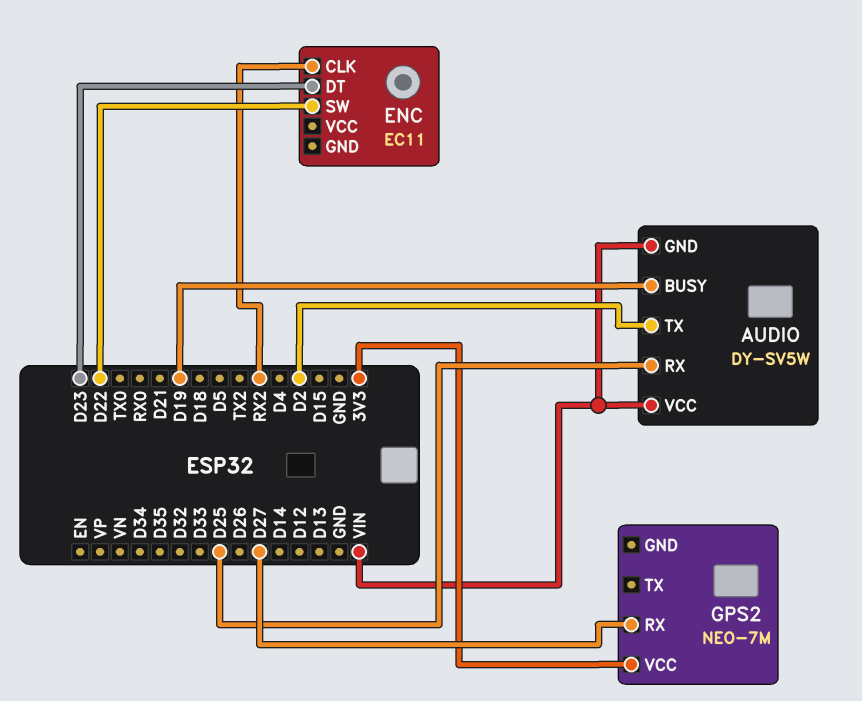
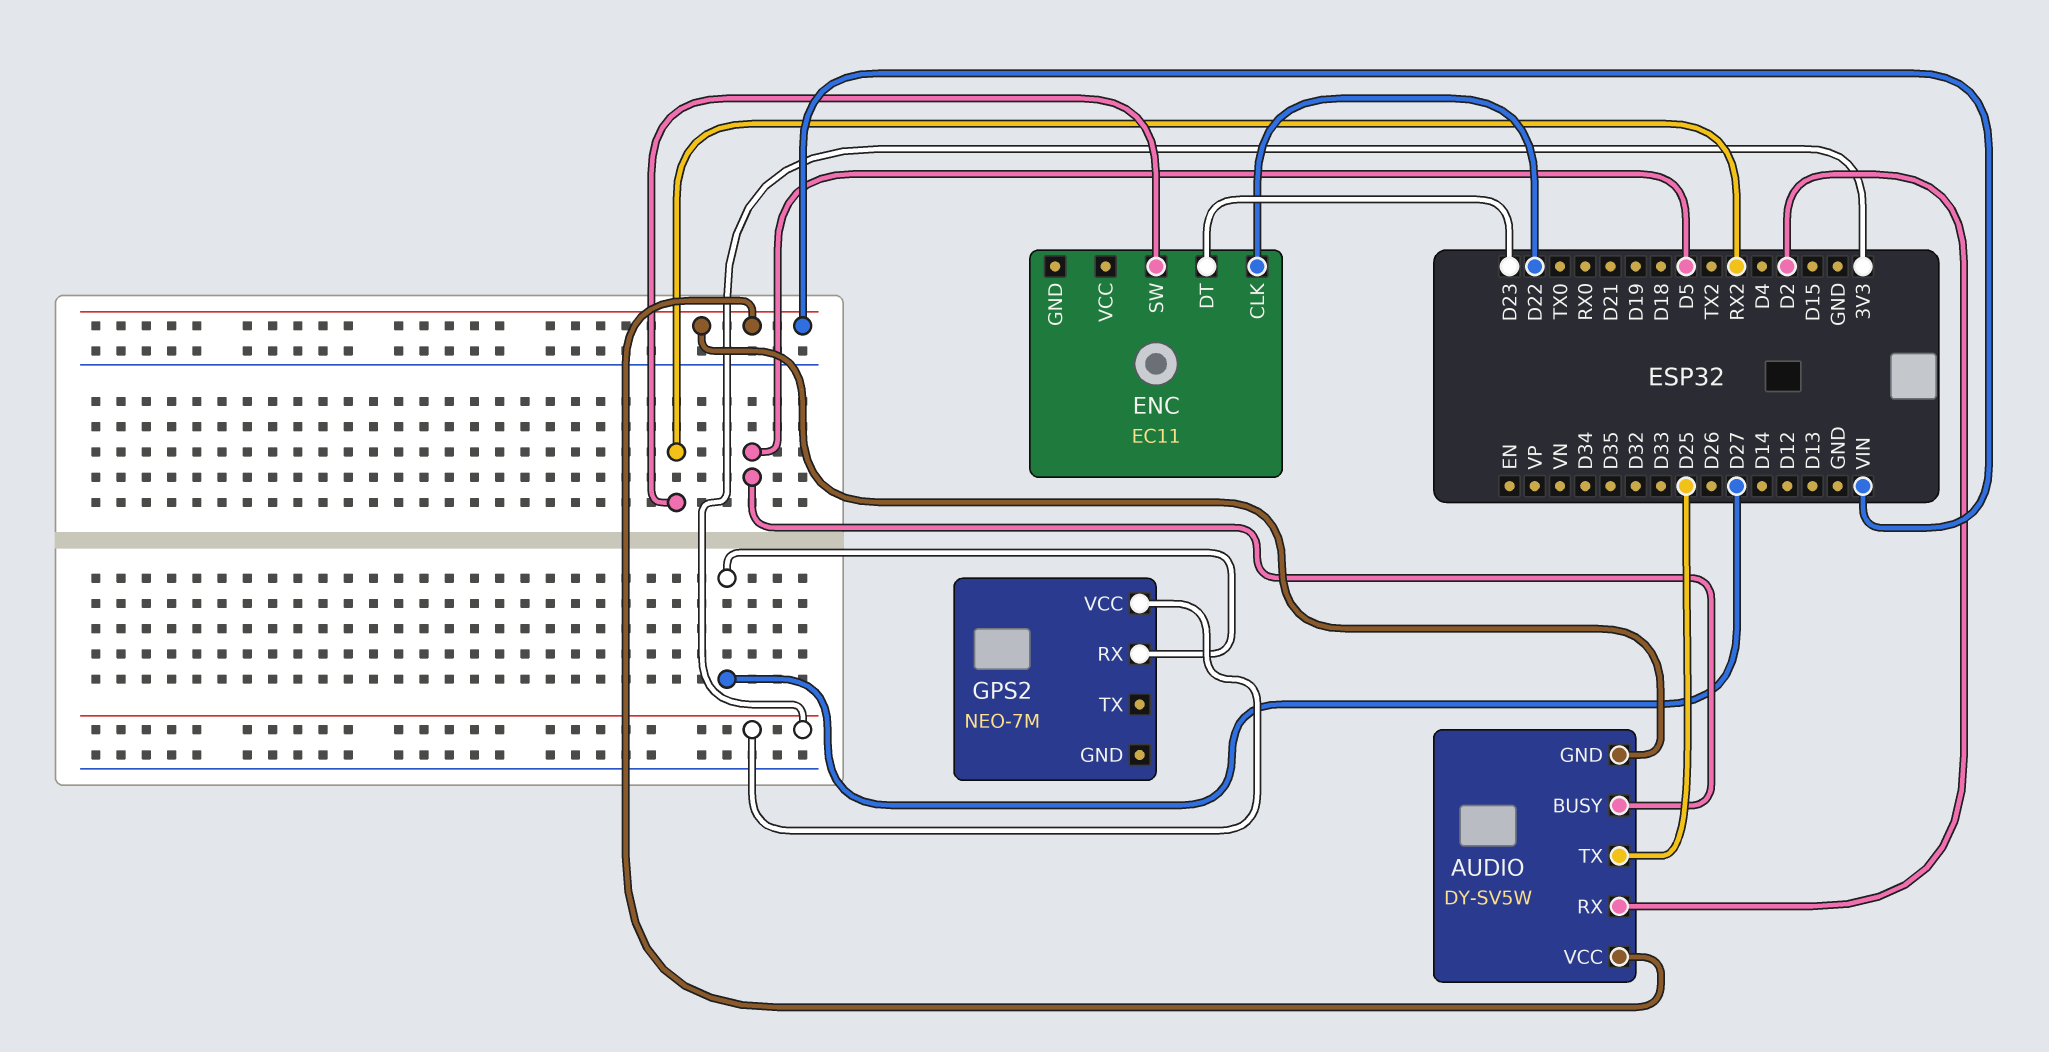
AUDIO pin BUSY: D19 -> D5
AUDIO pin RX: D25 -> D2
AUDIO pin TX: D2 -> D25
ENC pin CLK: RX2 -> D22
ENC pin SW: D22 -> RX2

